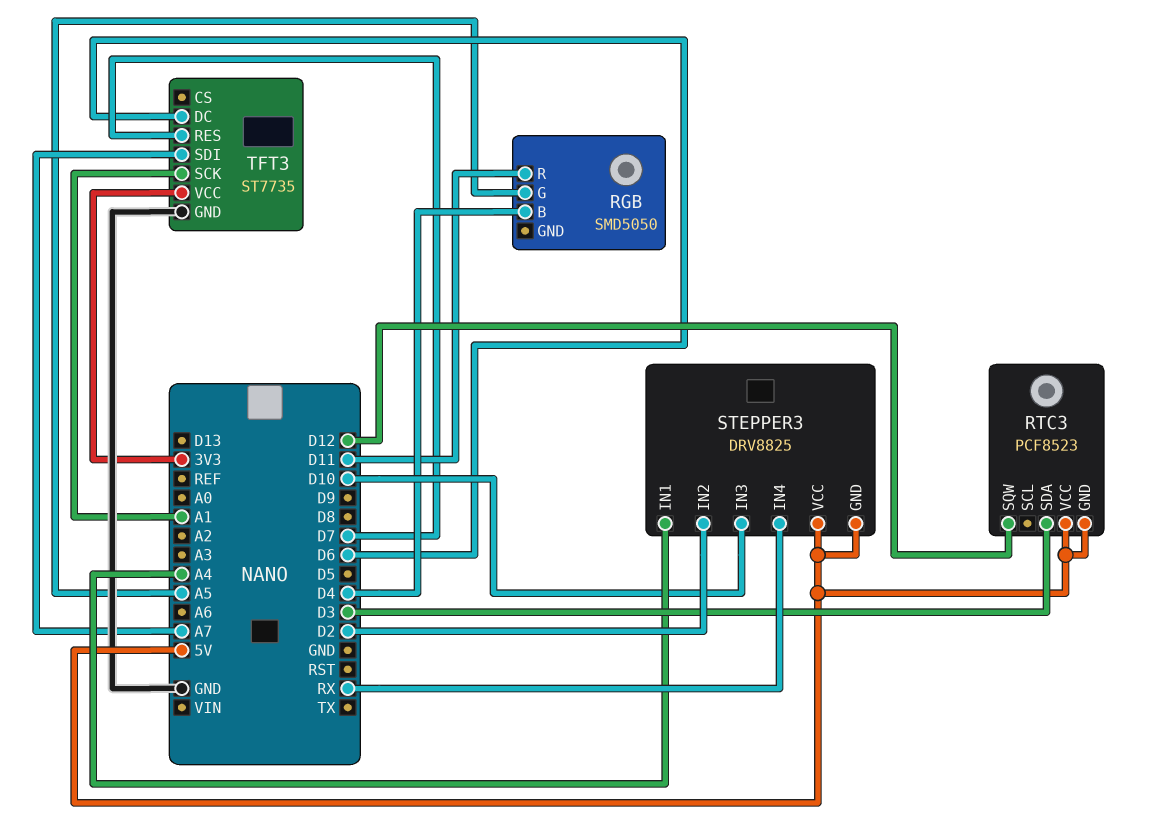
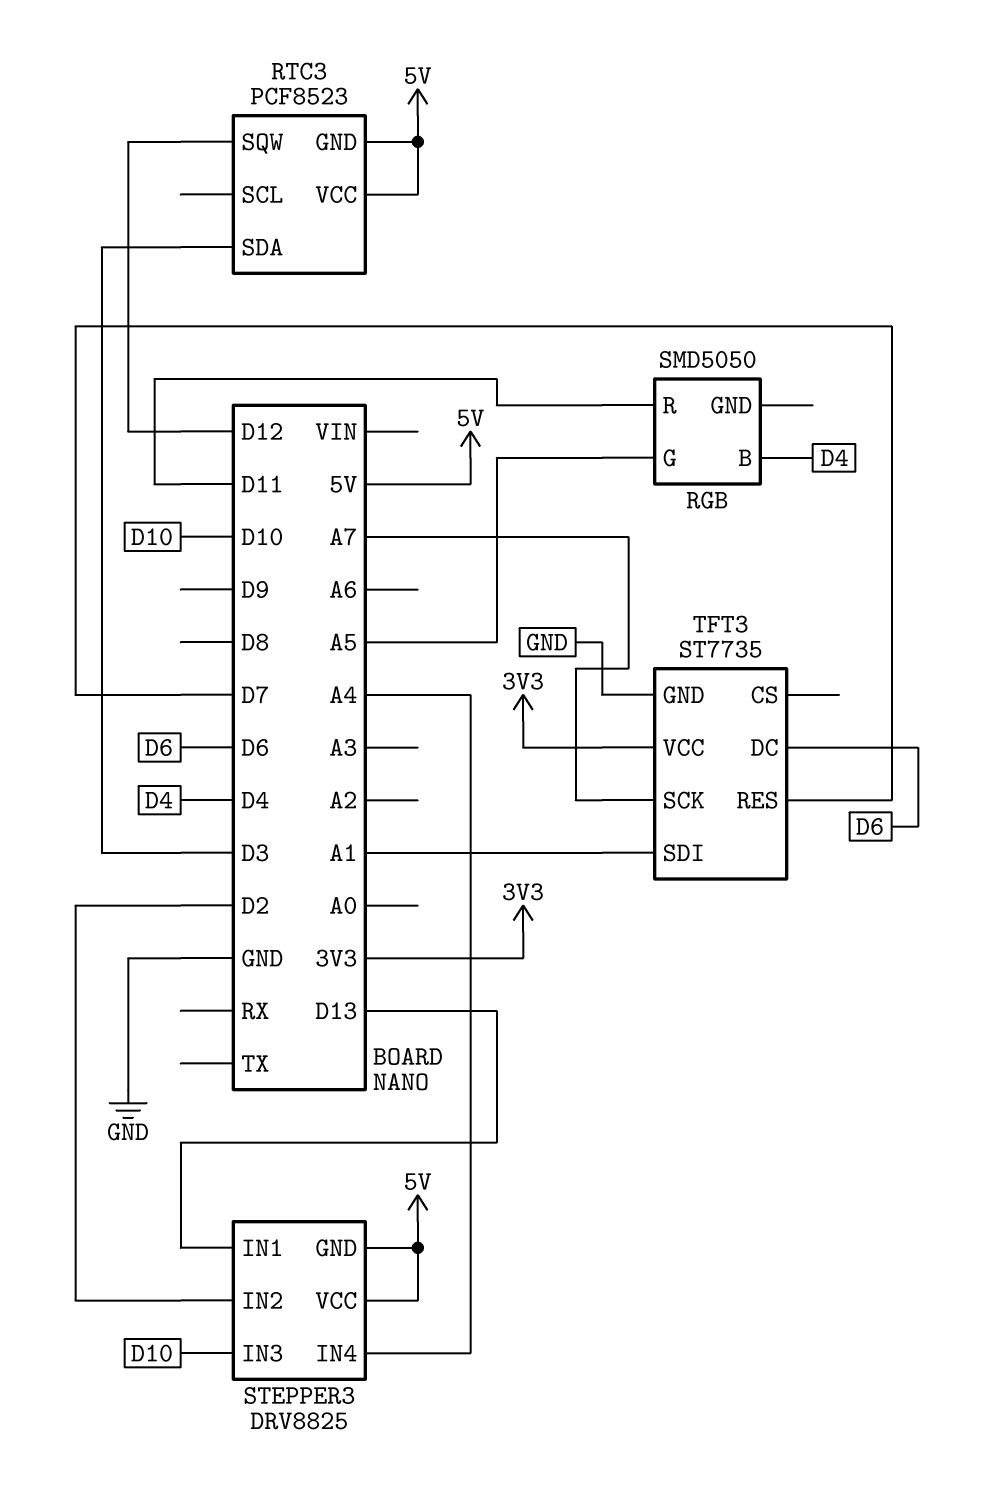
STEPPER3 pin IN1: A4 -> D13
STEPPER3 pin IN4: RX -> A4
TFT3 pin SCK: A1 -> A7
TFT3 pin SDI: A7 -> A1

